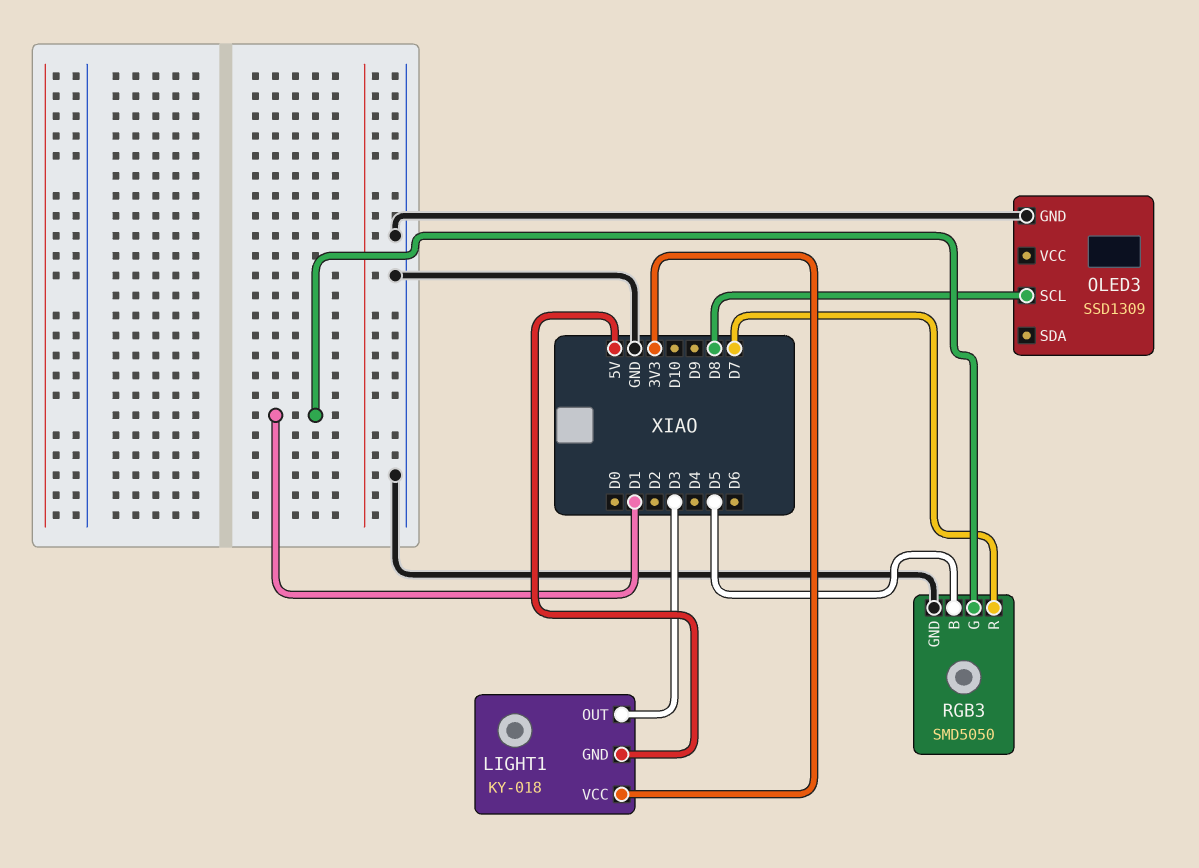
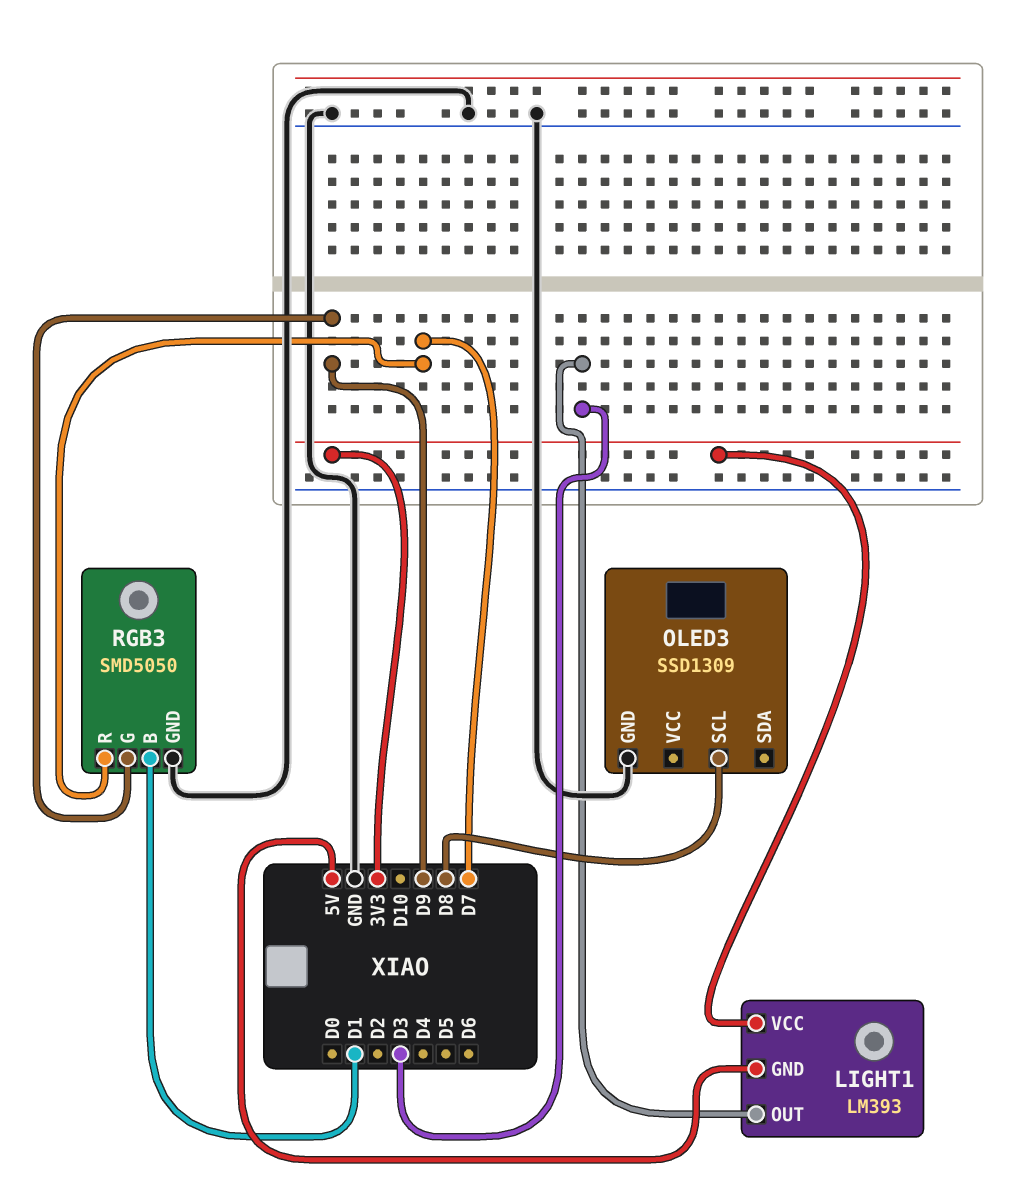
LIGHT1: KY-018 -> LM393
RGB3 pin B: D5 -> D1
RGB3 pin G: D1 -> D9

